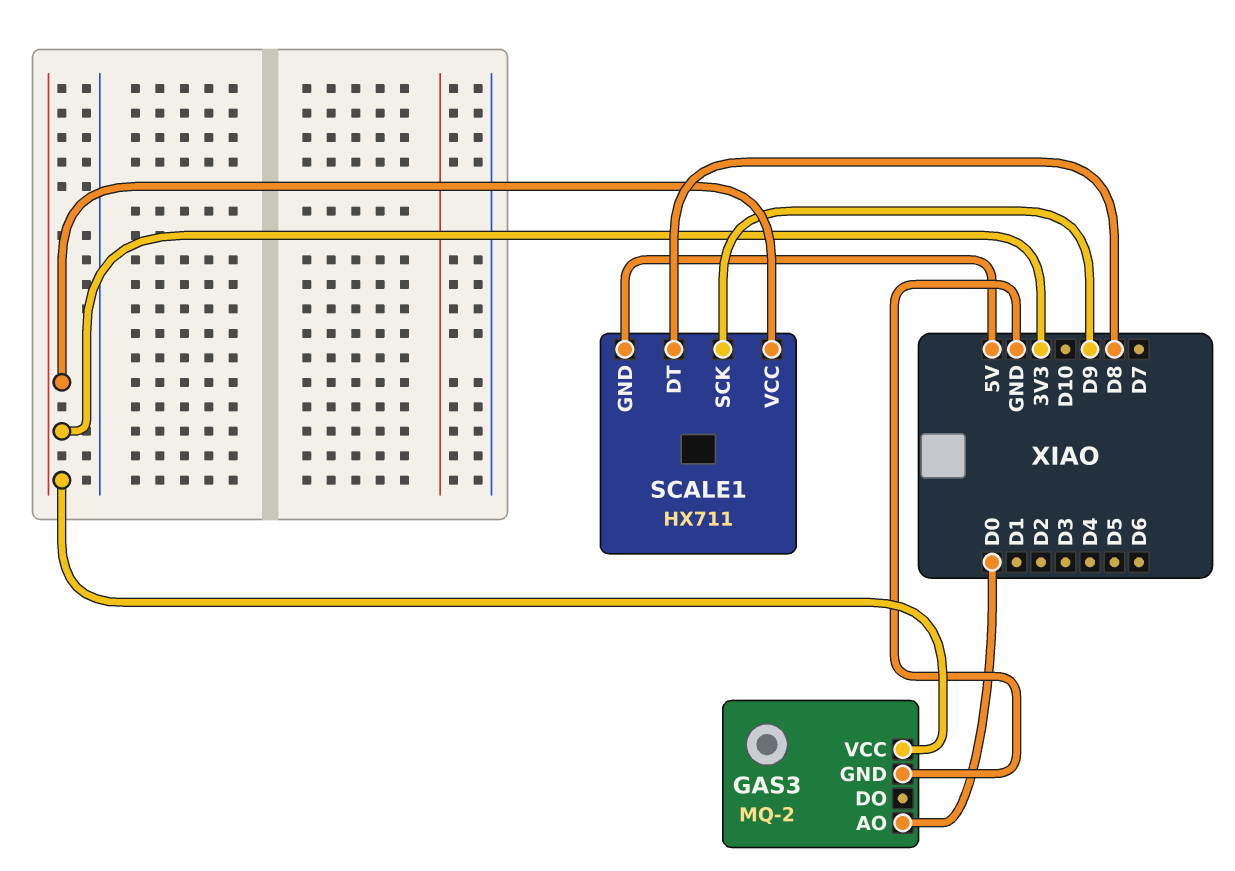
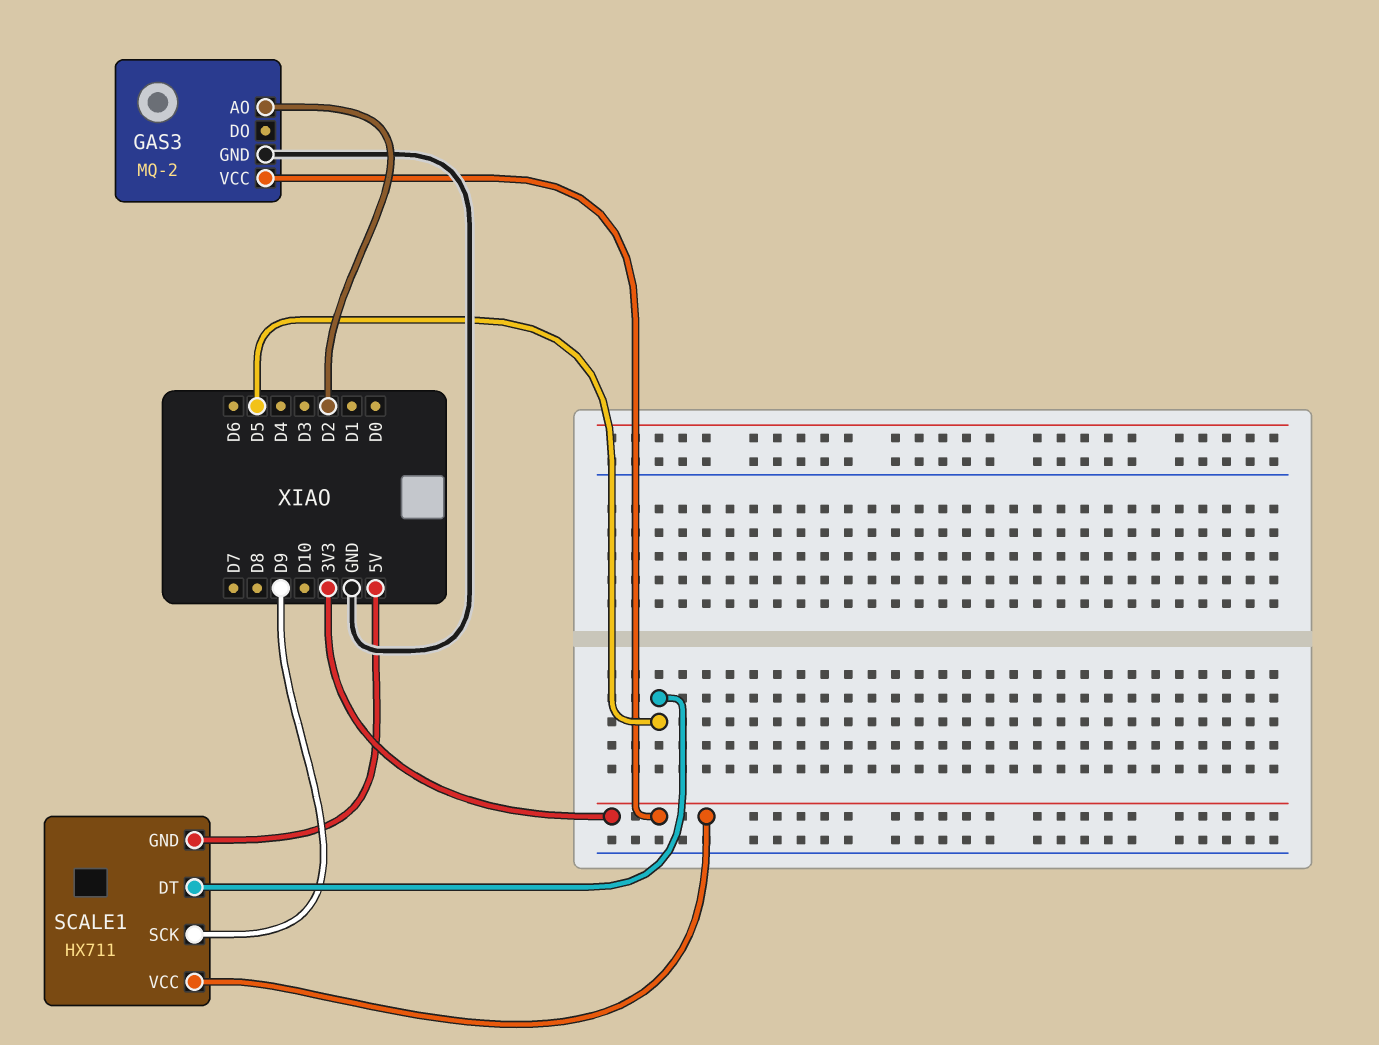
GAS3 pin AO: D0 -> D2
SCALE1 pin DT: D8 -> D5

